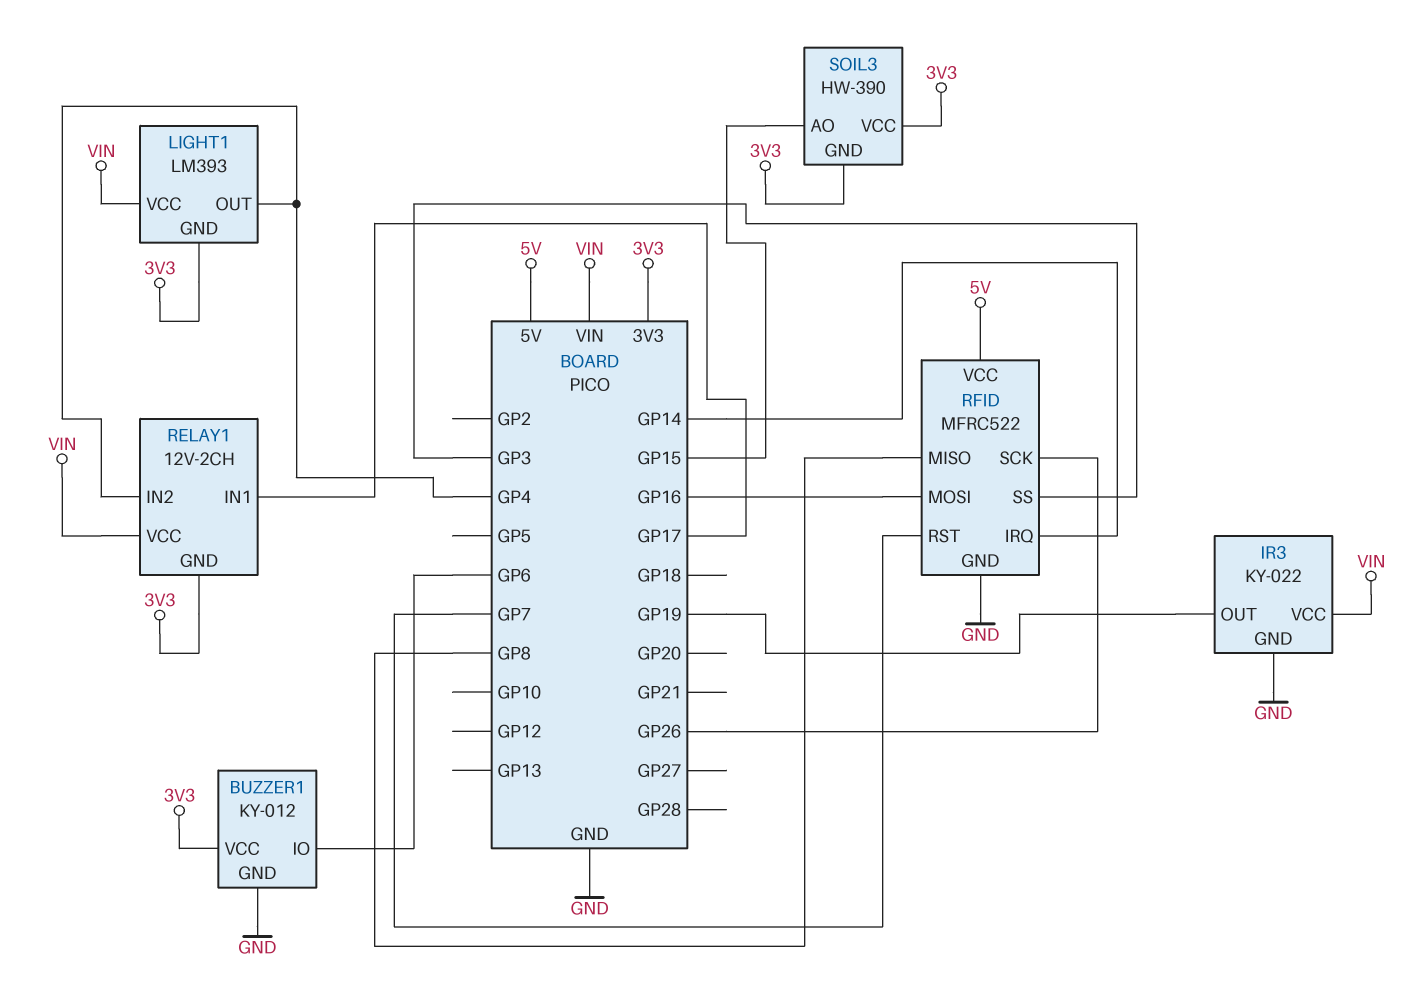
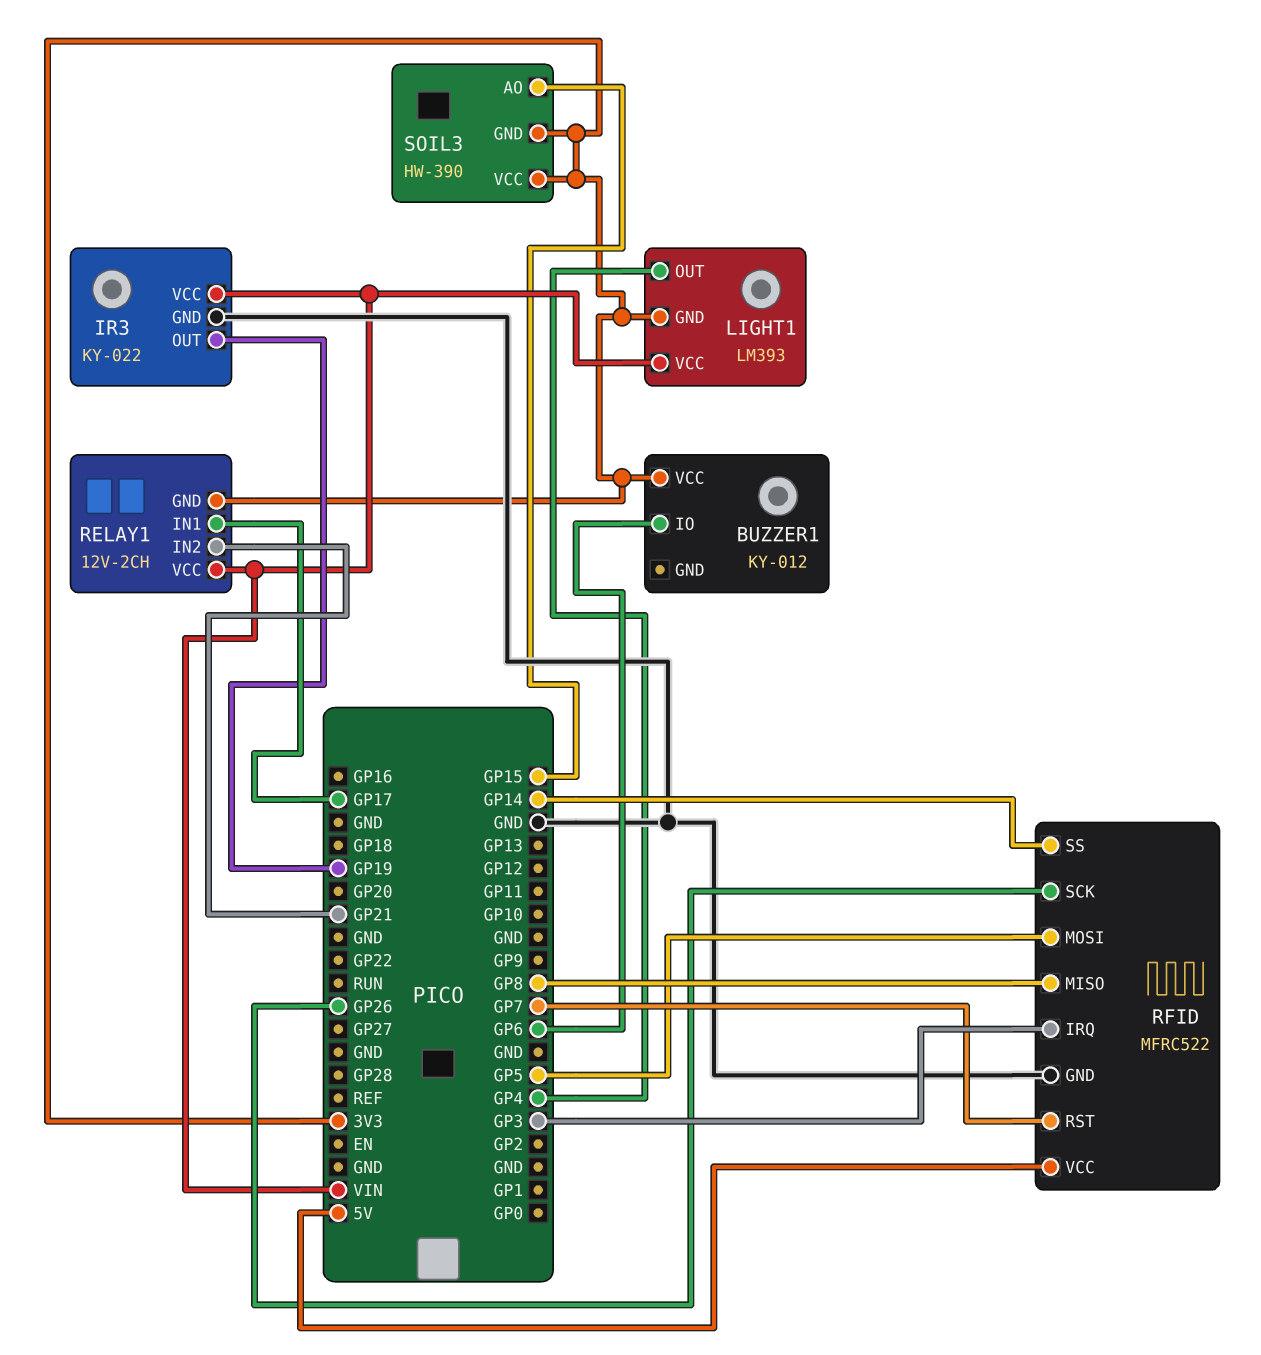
BUZZER1 pin GND: GND -> none
RELAY1 pin IN2: GP4 -> GP21
RFID pin IRQ: GP14 -> GP3
RFID pin MOSI: GP16 -> GP5
RFID pin SS: GP3 -> GP14

